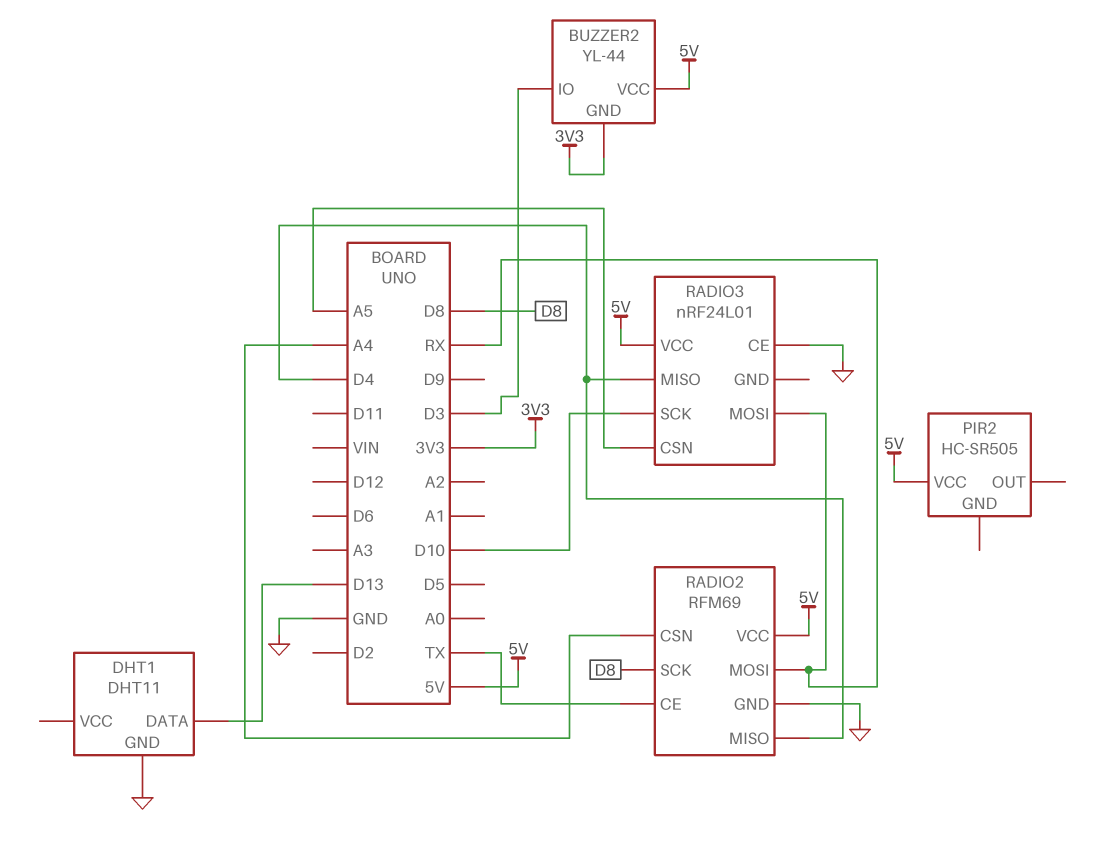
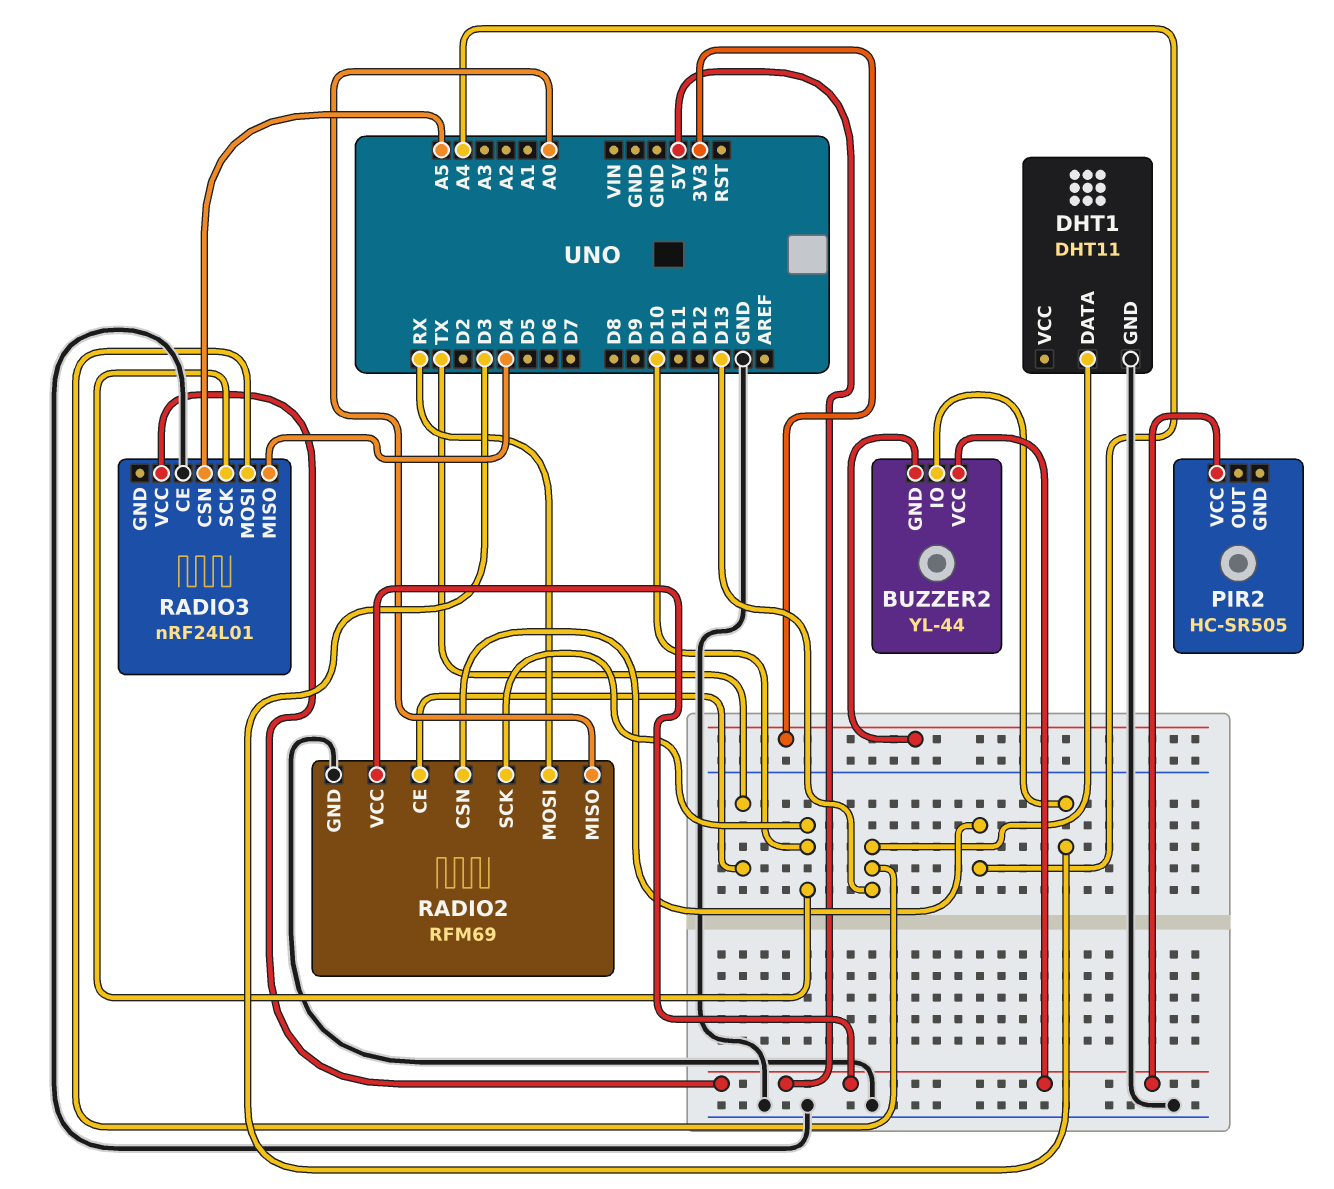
RADIO2 pin MISO: D4 -> A0
RADIO2 pin SCK: D8 -> D10
RADIO3 pin MOSI: RX -> D13

